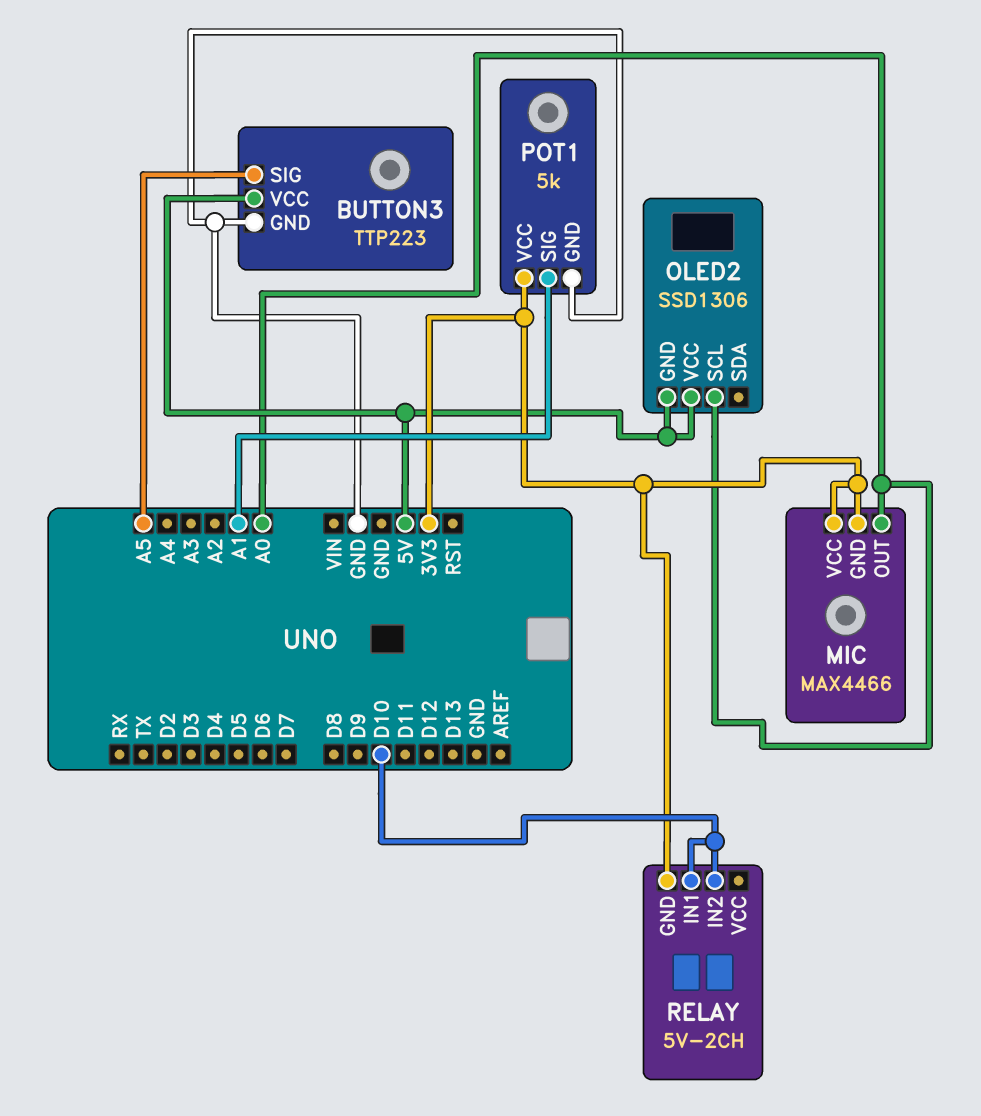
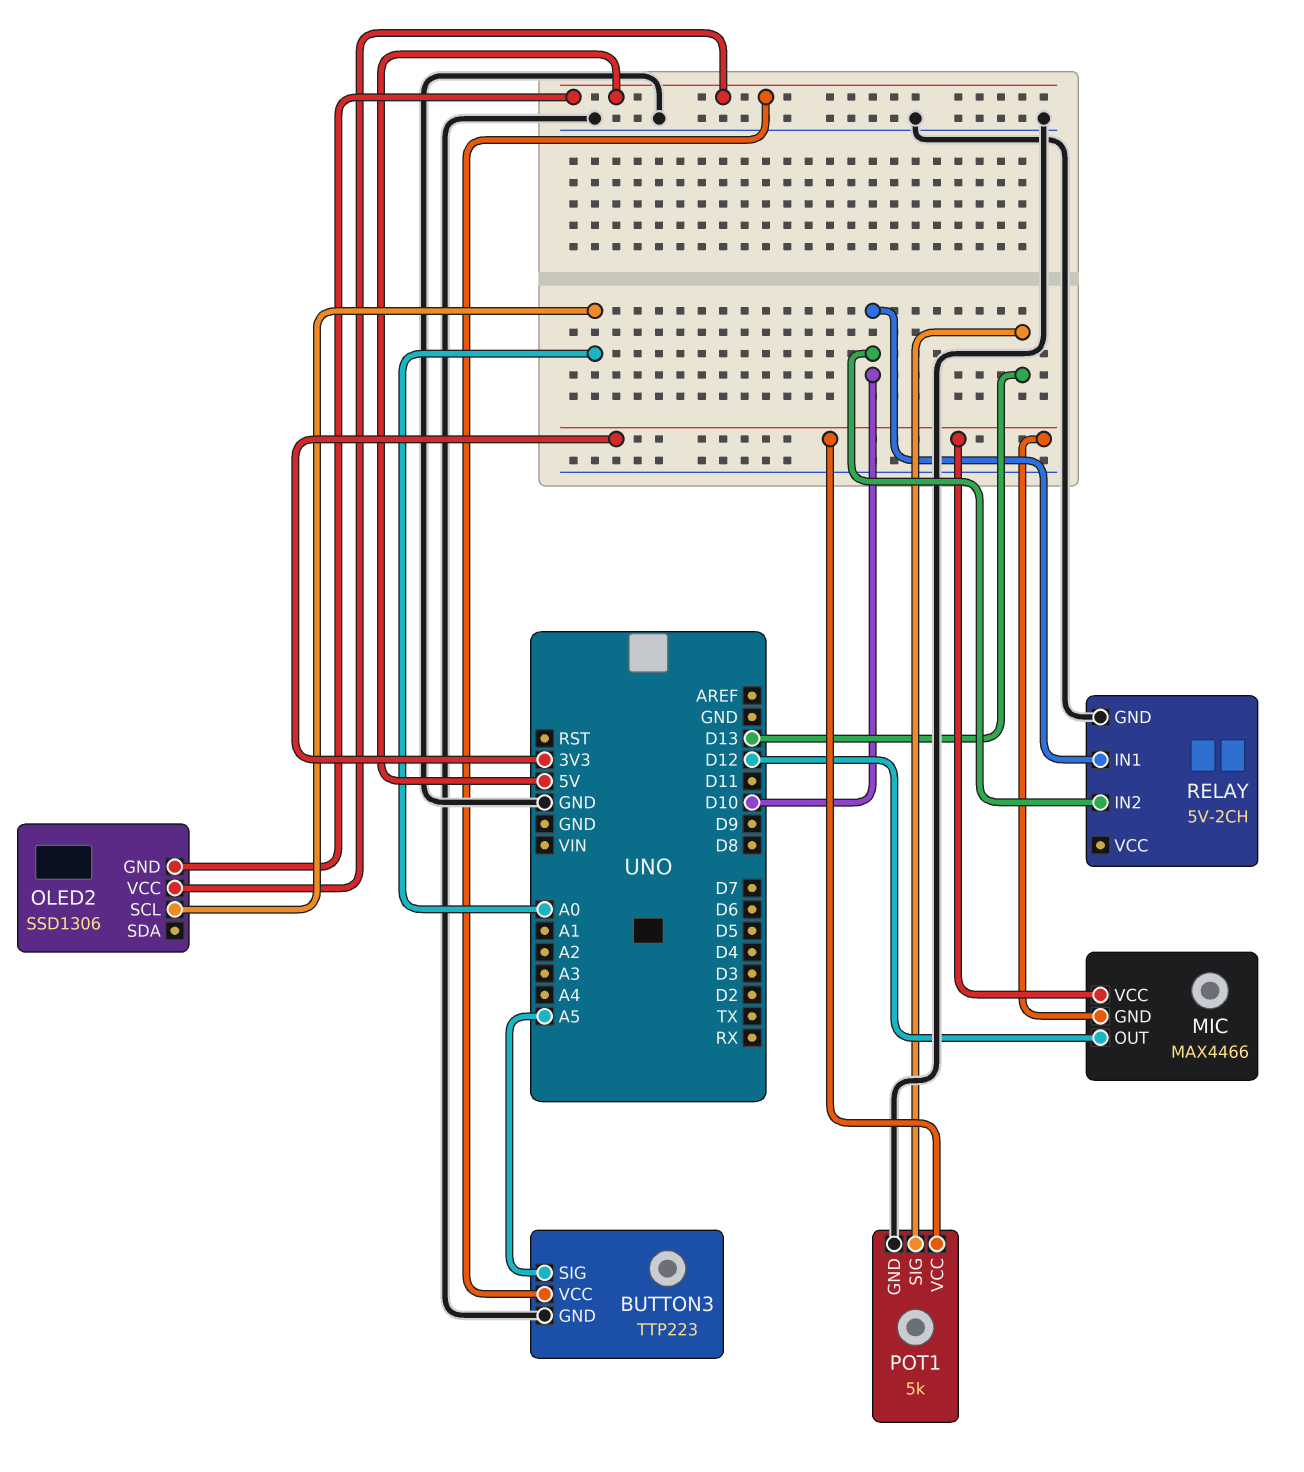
MIC pin OUT: A0 -> D12
POT1 pin SIG: A1 -> D13
RELAY pin GND: 3V3 -> GND

